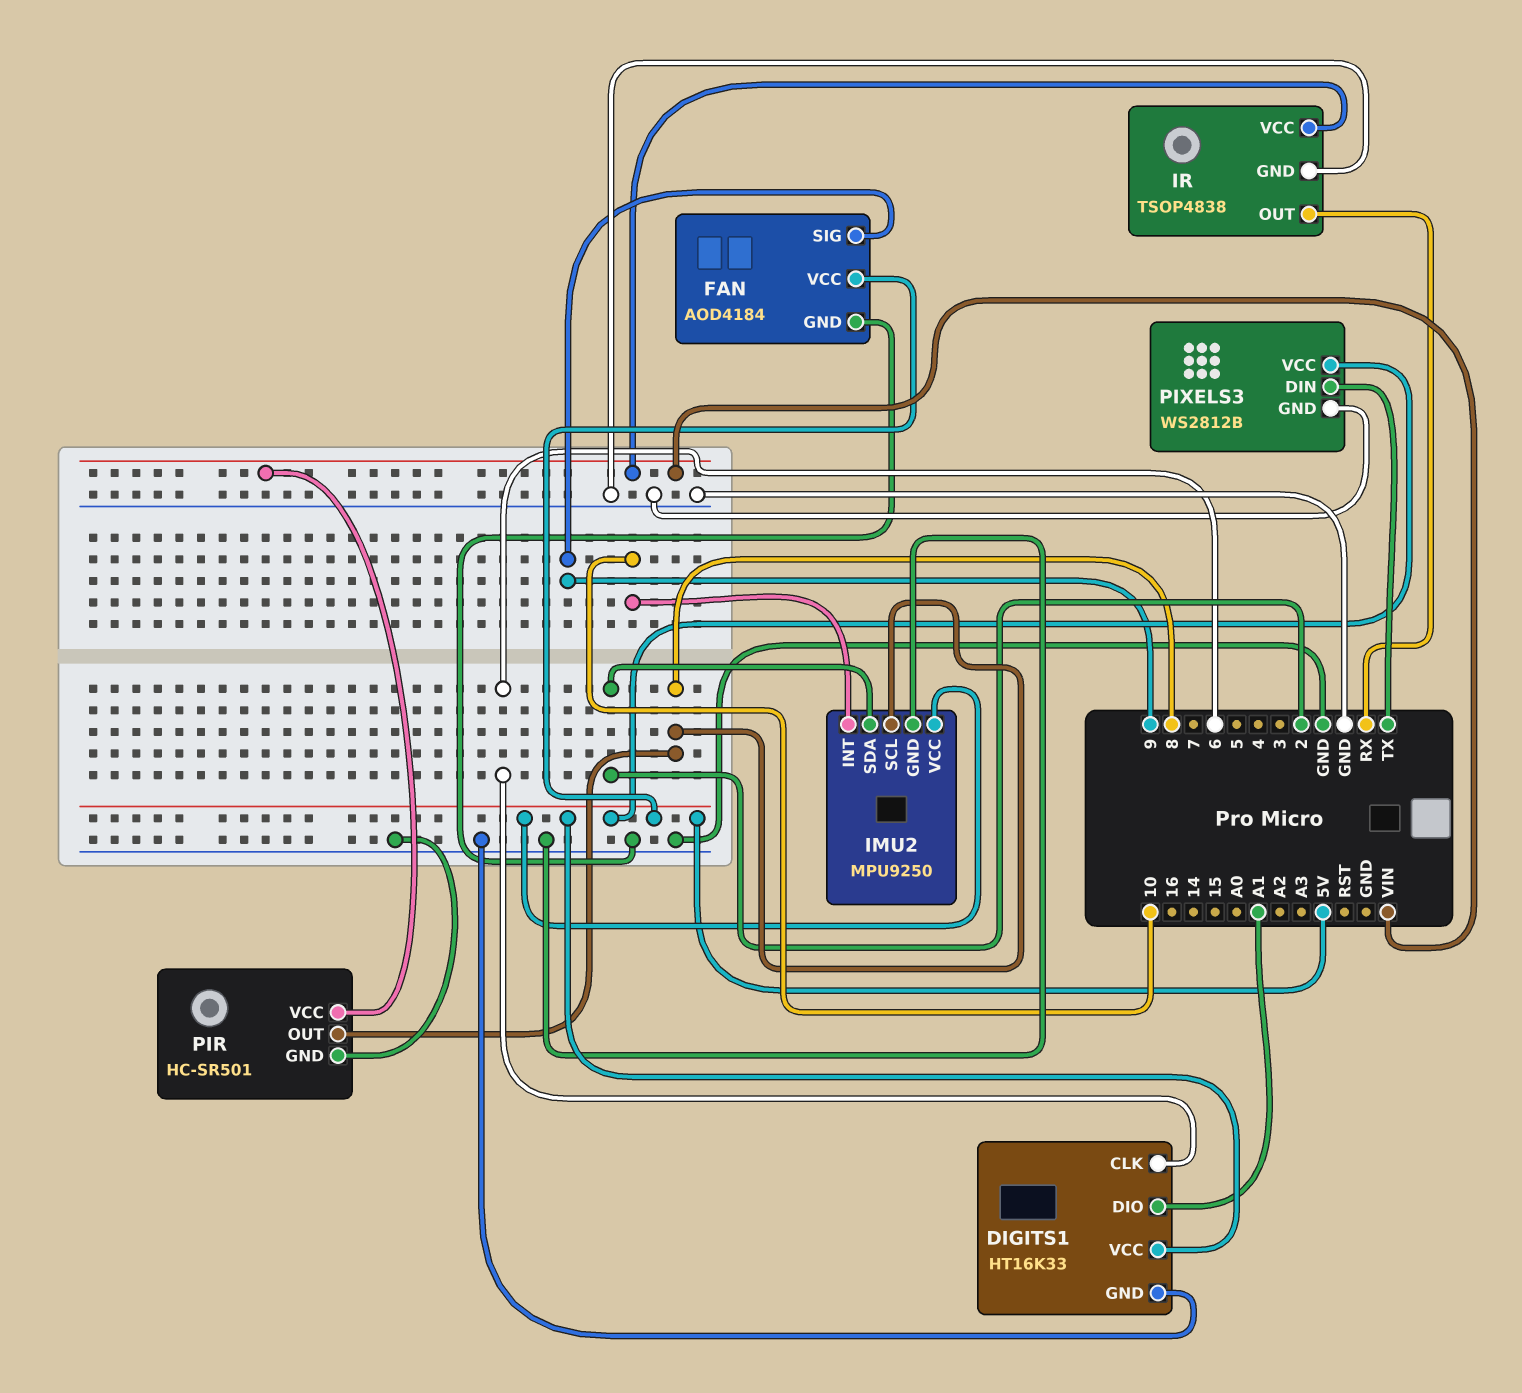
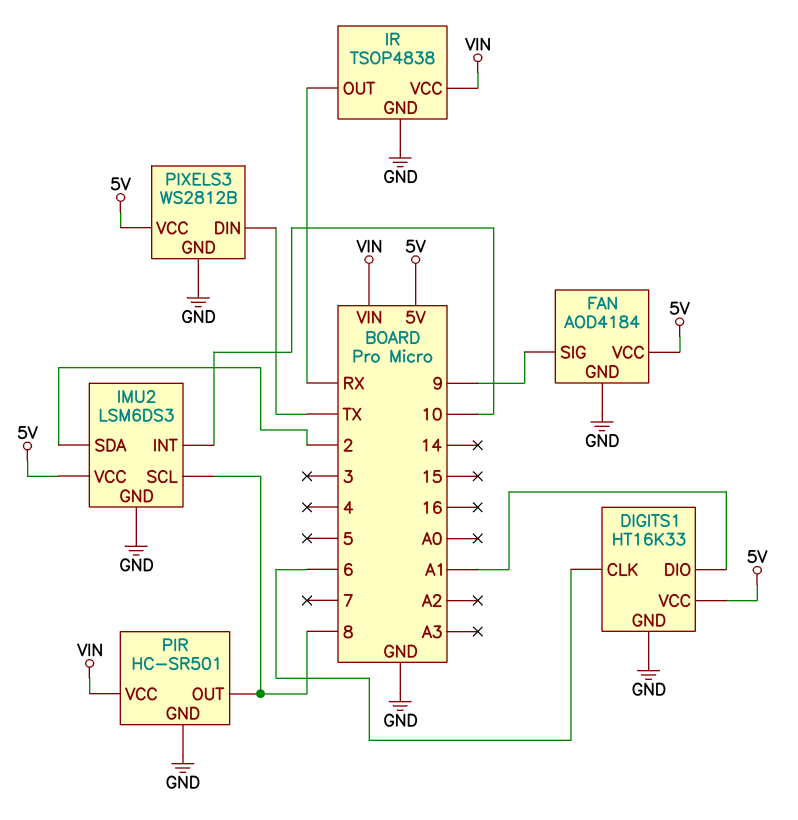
IMU2: MPU9250 -> LSM6DS3

